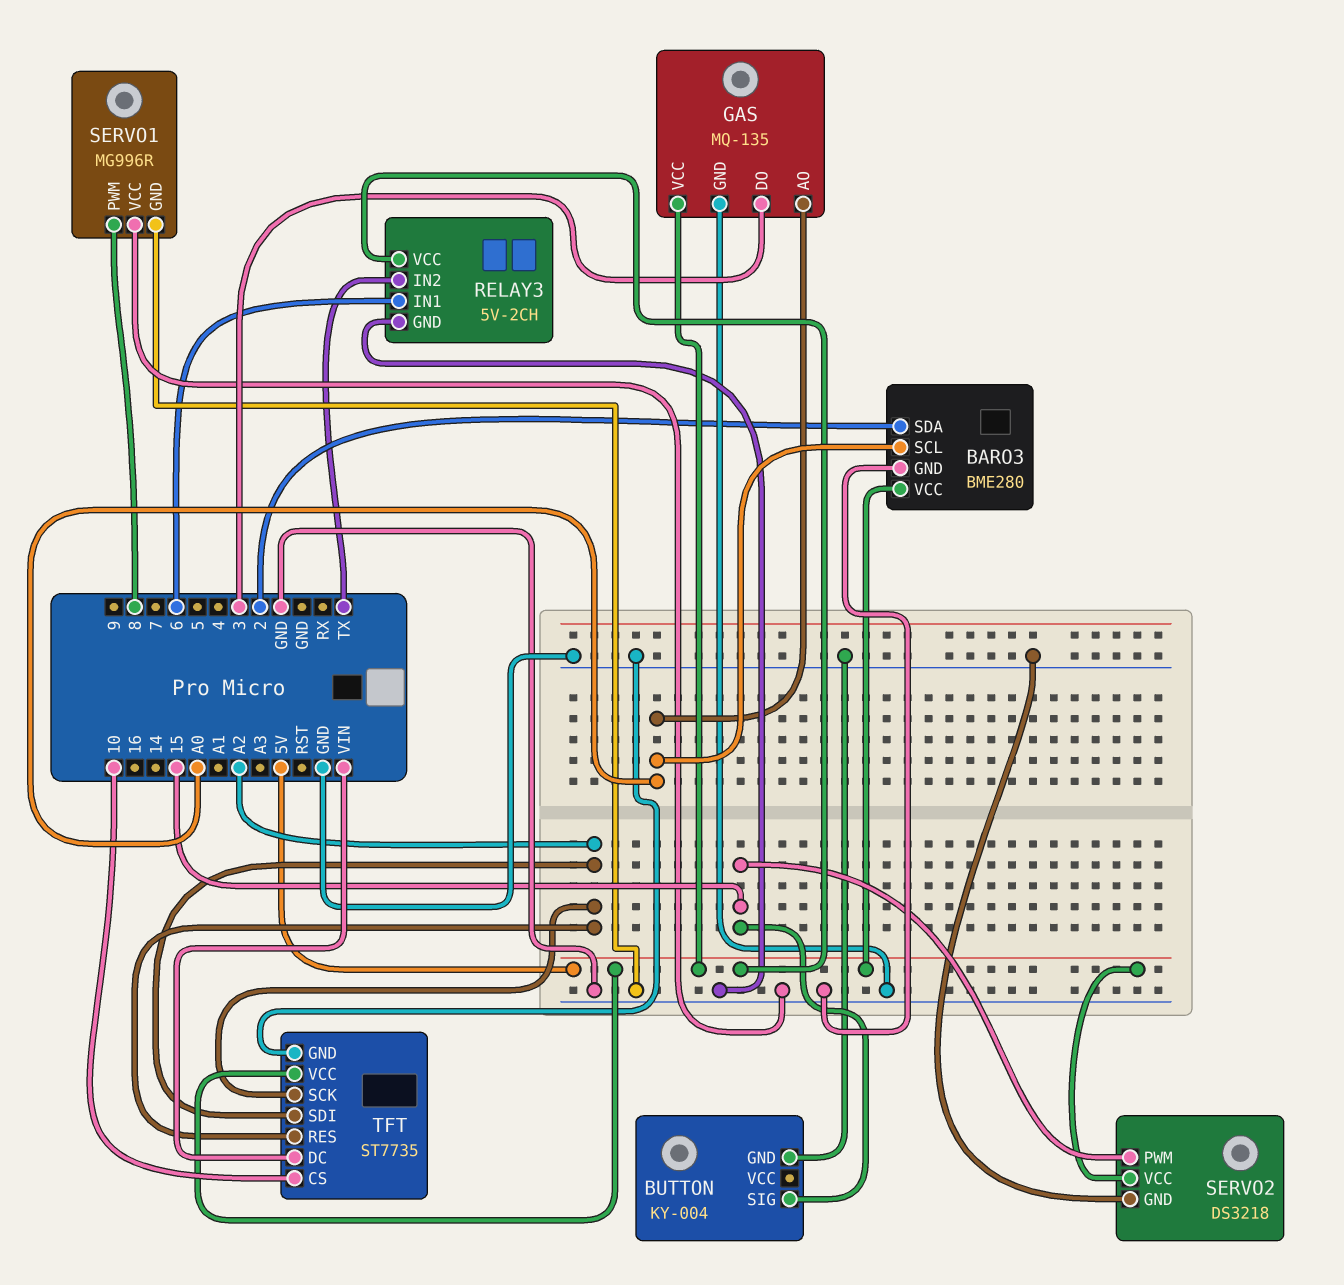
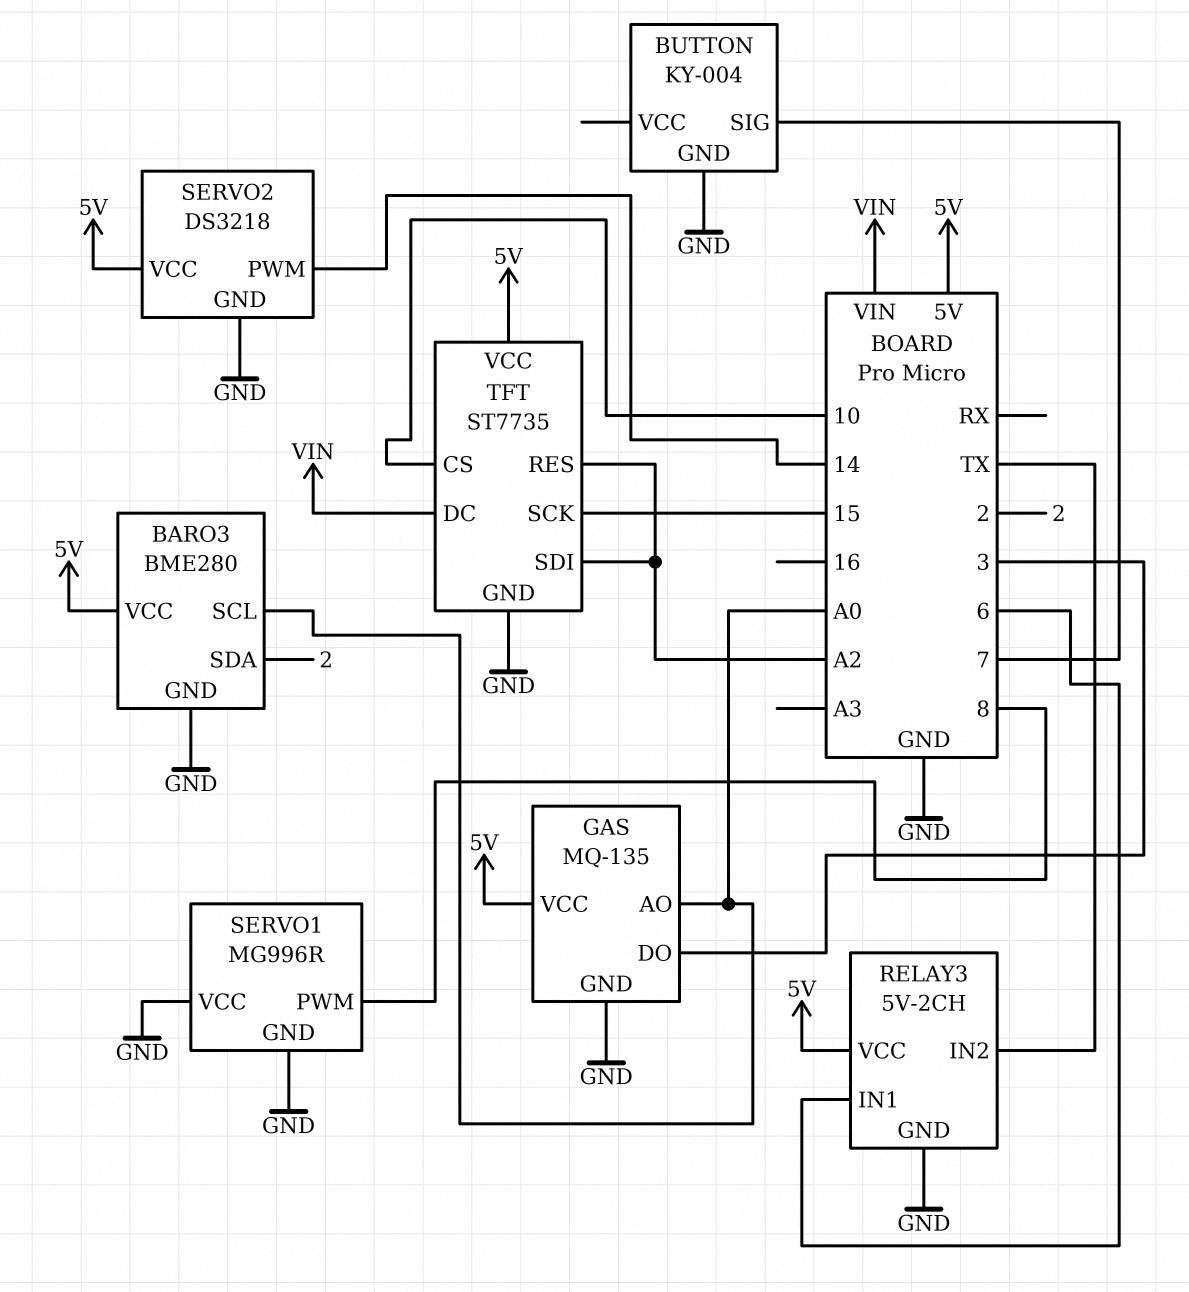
BUTTON pin SIG: 15 -> 7
SERVO2 pin PWM: 15 -> 14
TFT pin SCK: A2 -> 15

